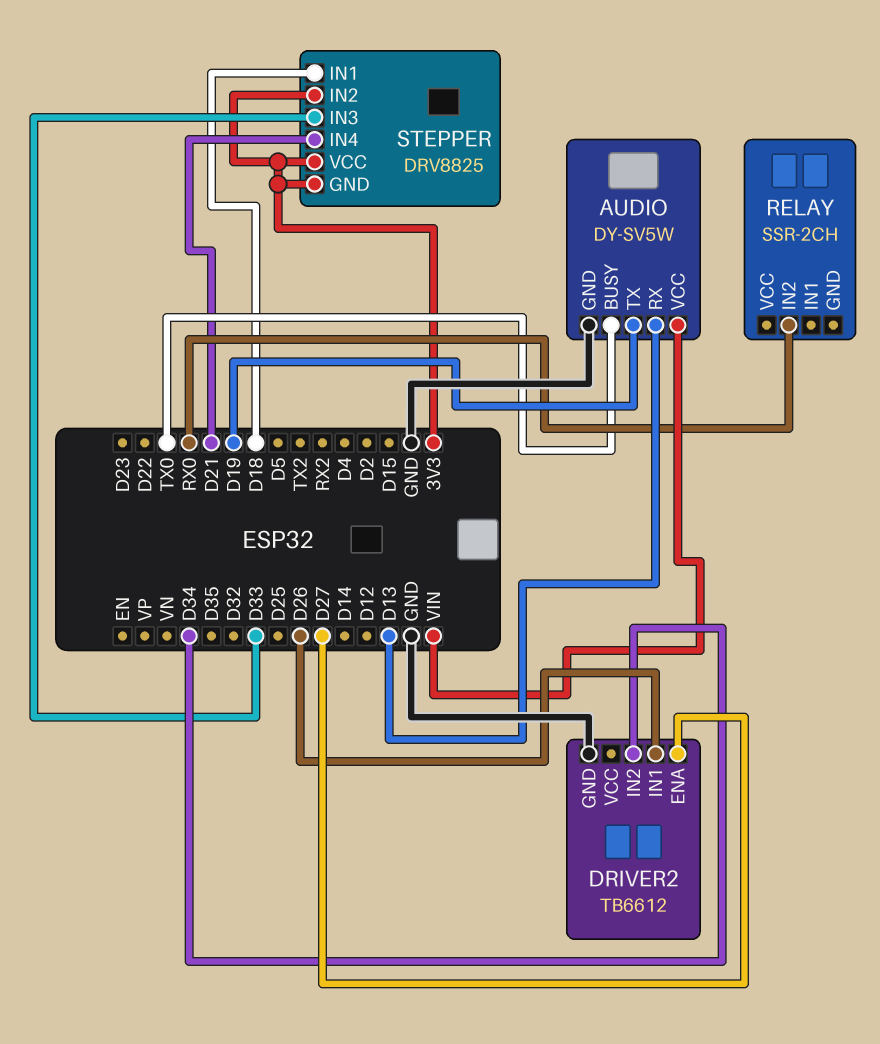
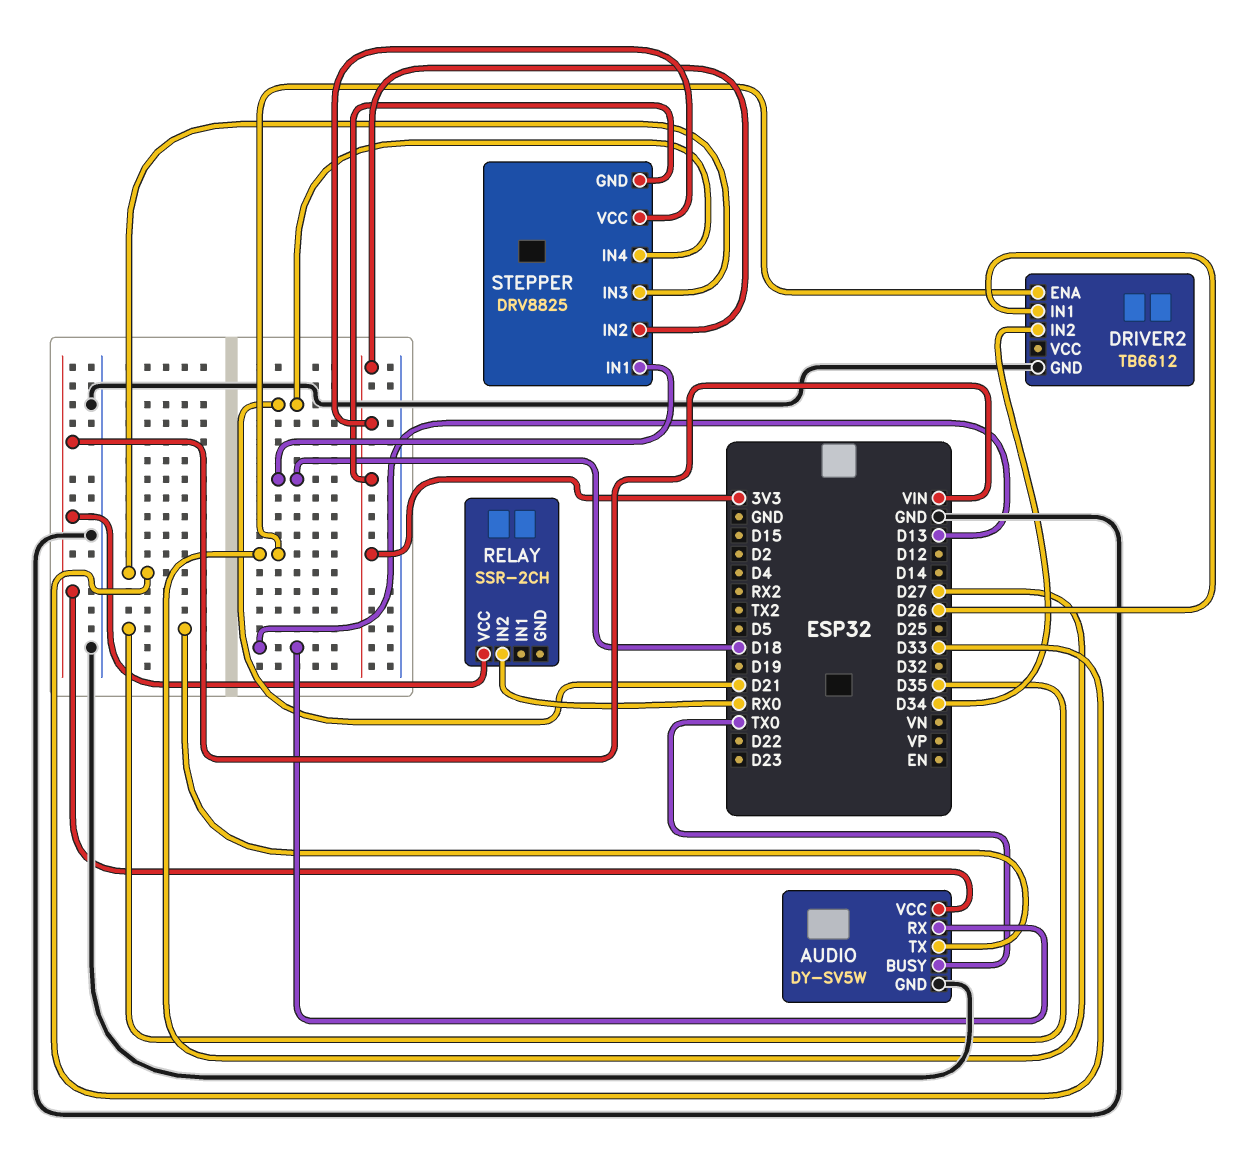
AUDIO pin TX: D19 -> D35
RELAY pin VCC: none -> VIN

